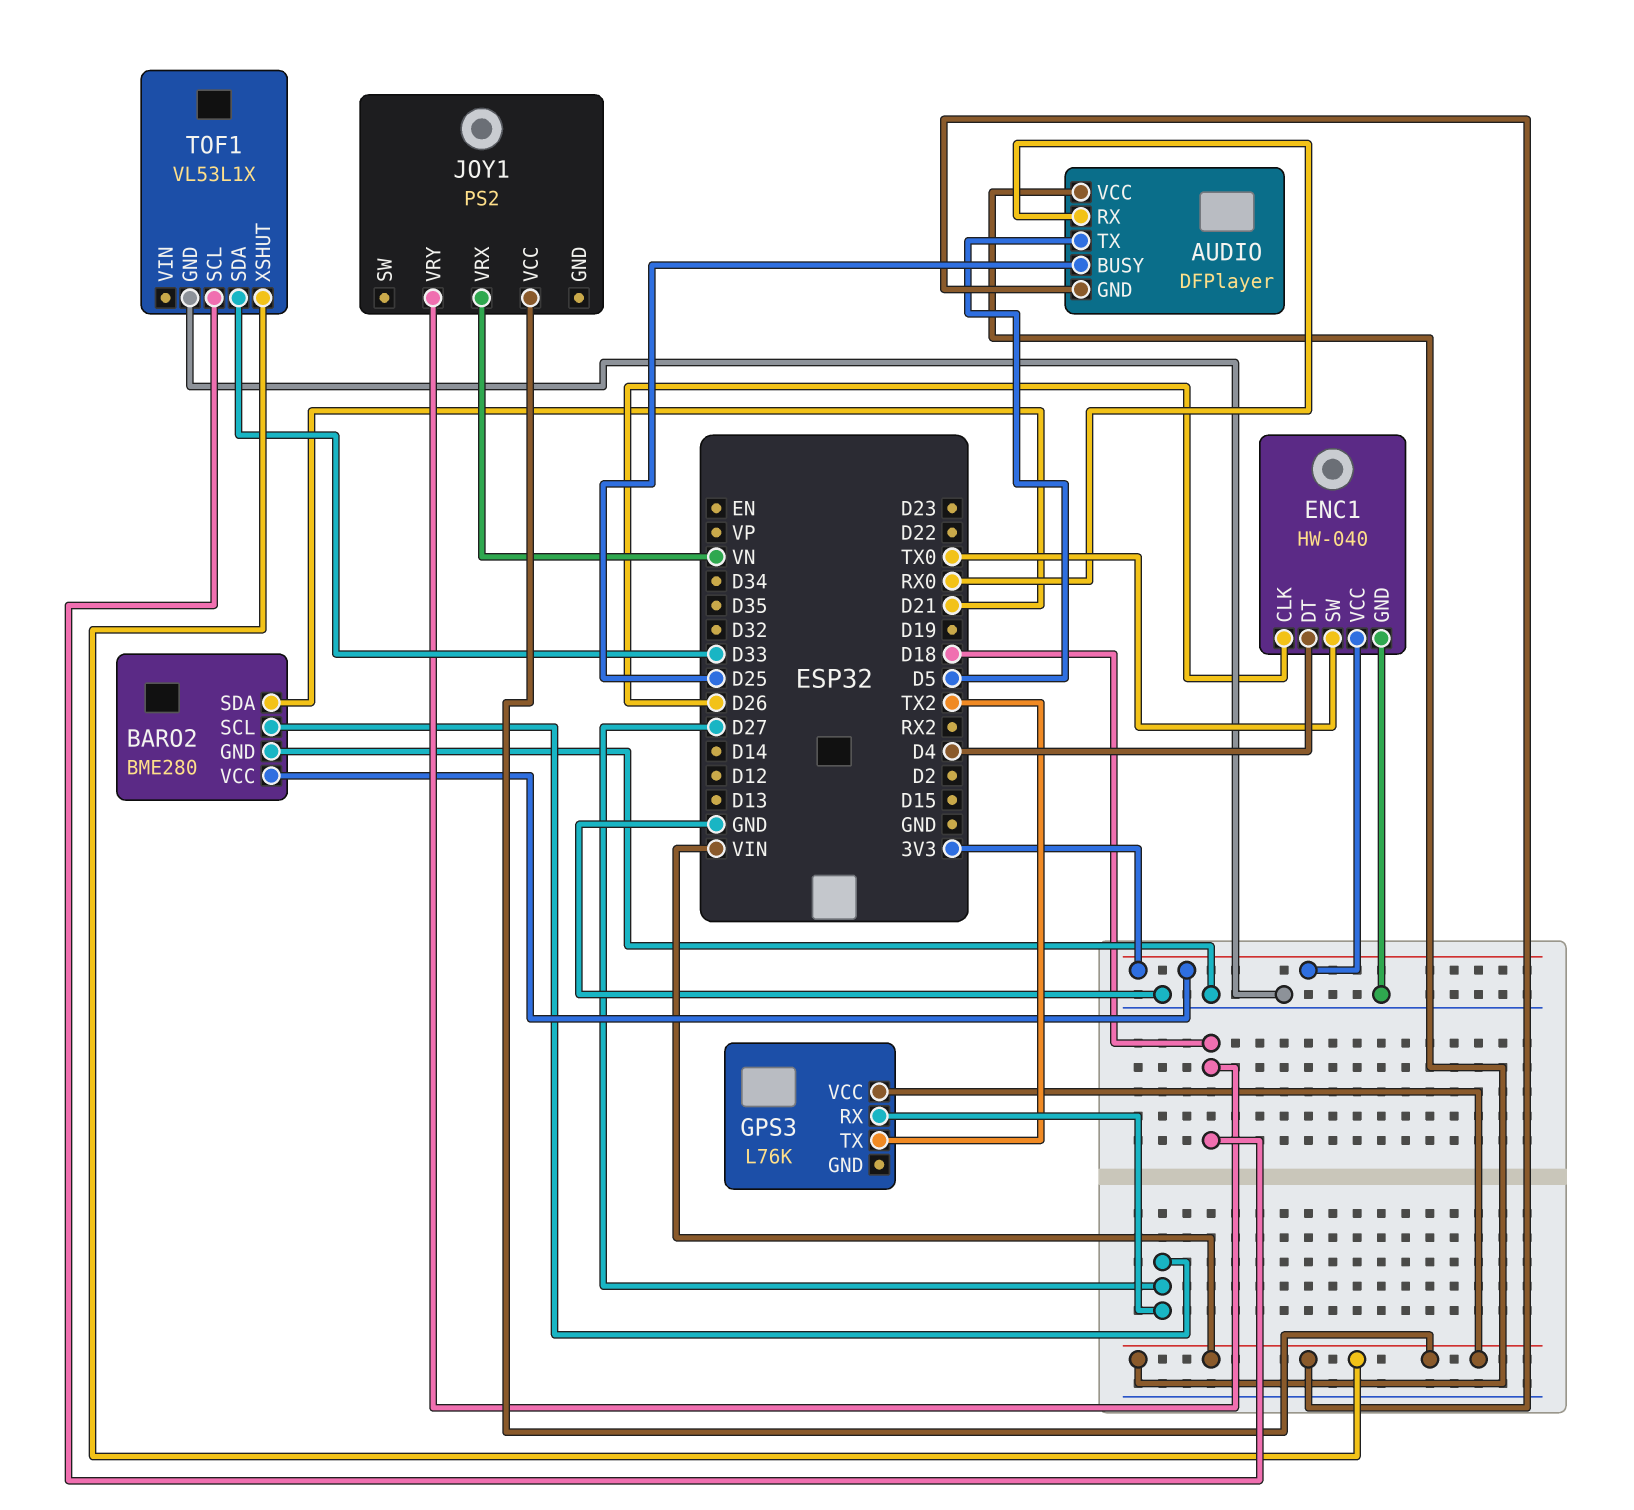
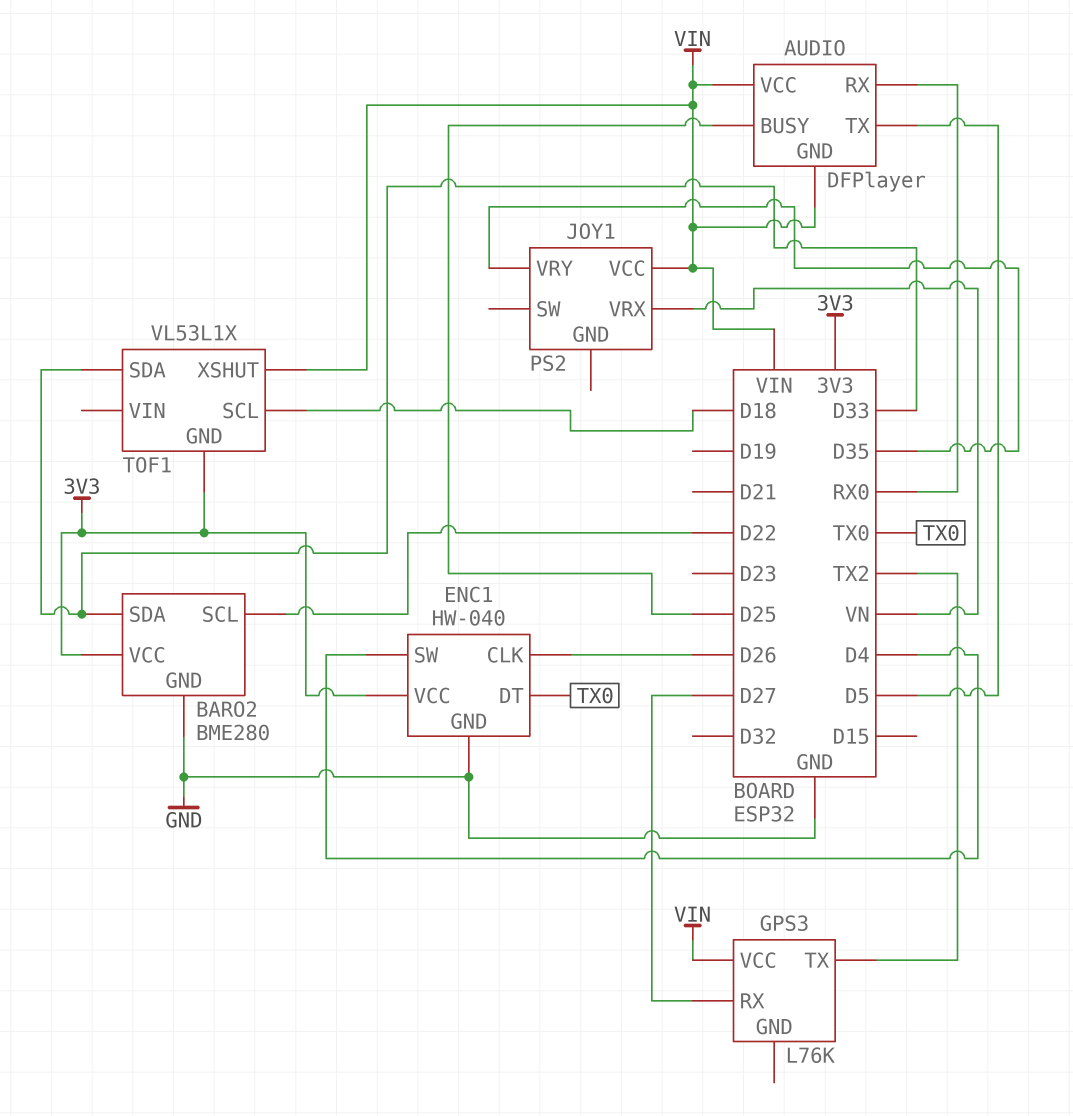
BARO2 pin SCL: D27 -> D22
BARO2 pin SDA: D21 -> D33
ENC1 pin DT: D4 -> TX0
ENC1 pin SW: TX0 -> D4
JOY1 pin VRY: D18 -> D35
TOF1 pin GND: GND -> 3V3

